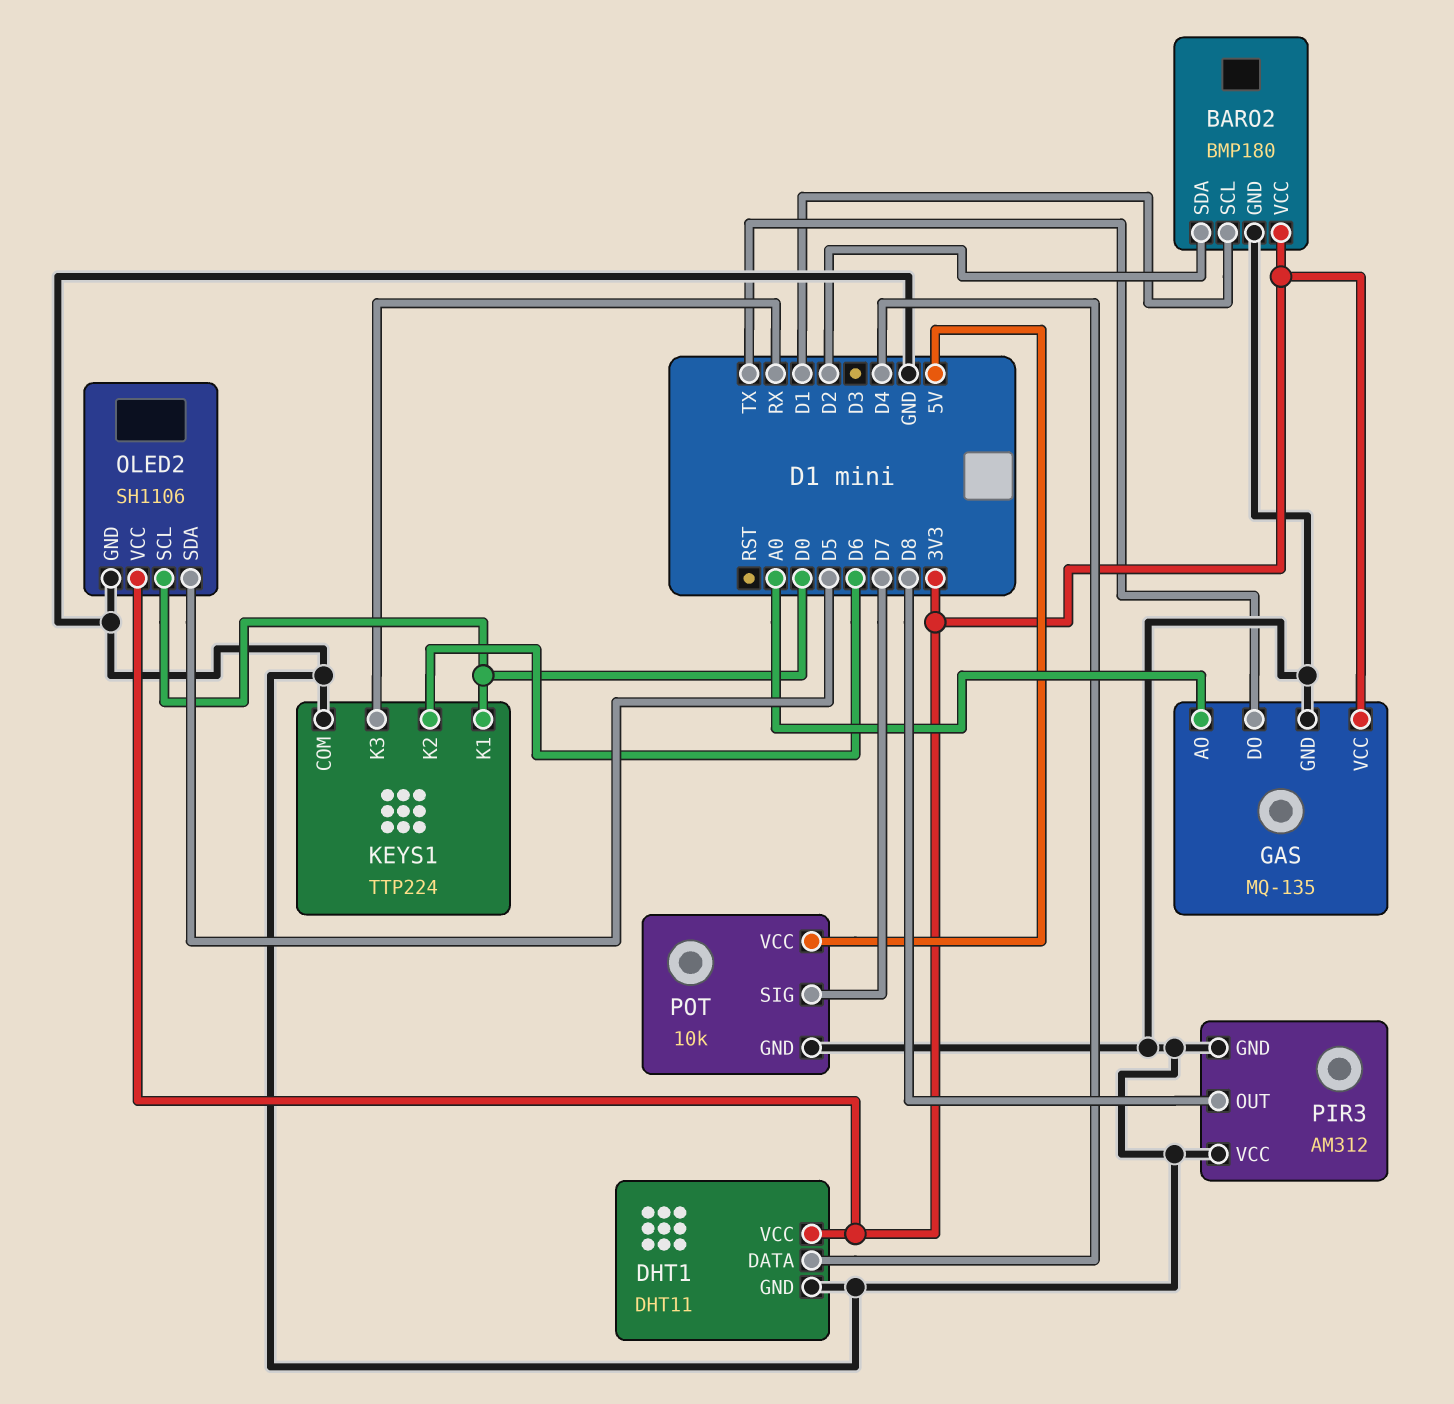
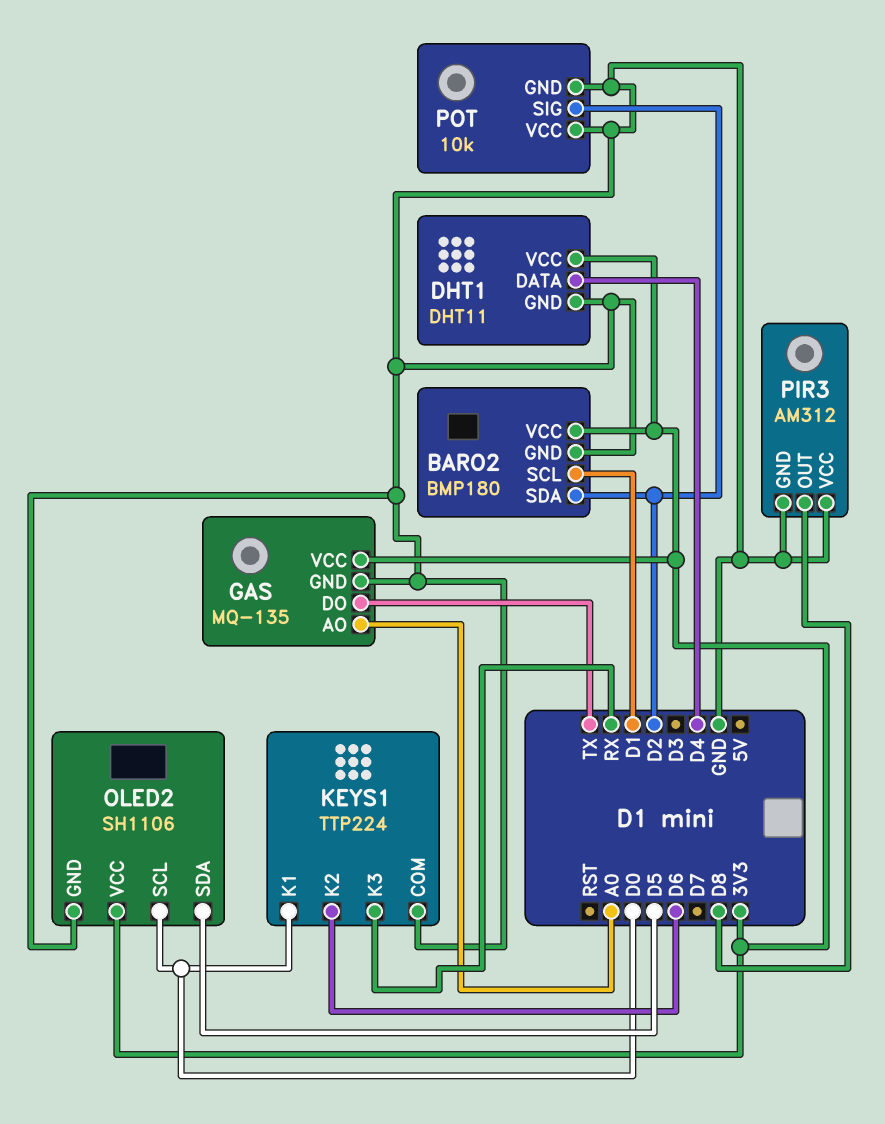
POT pin SIG: D7 -> D2
POT pin VCC: 5V -> GND

